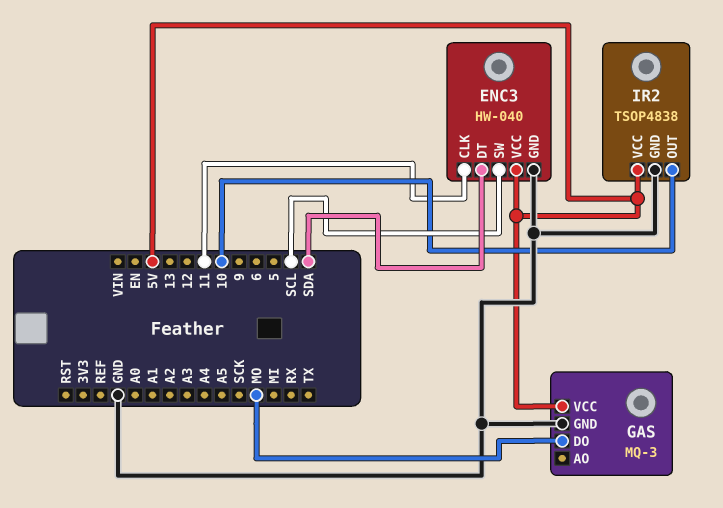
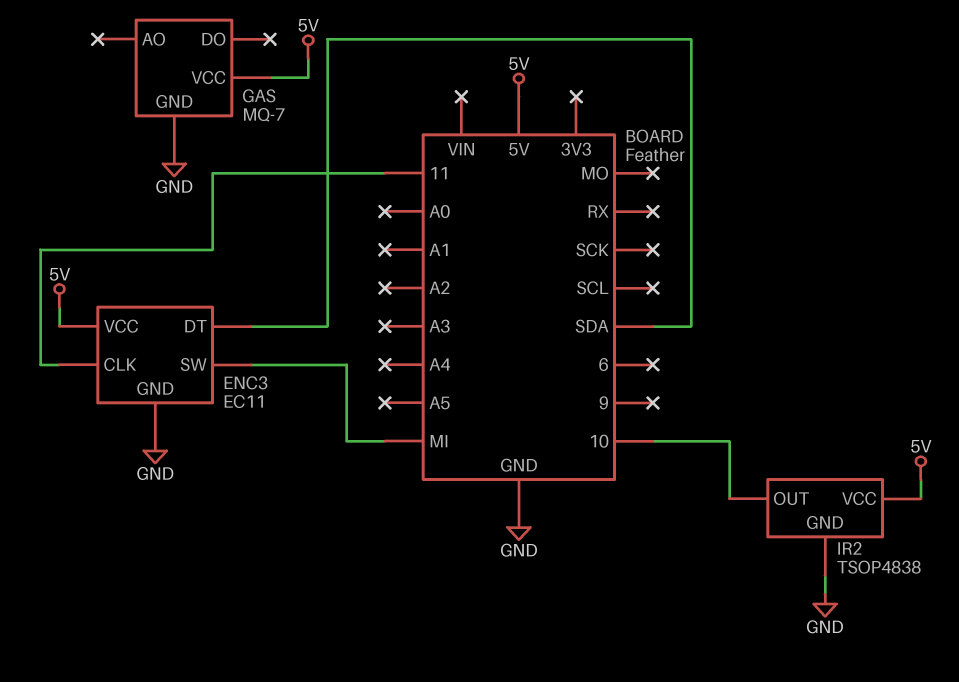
ENC3: HW-040 -> EC11
ENC3 pin SW: SCL -> MI
GAS: MQ-3 -> MQ-7
GAS pin DO: MO -> none

